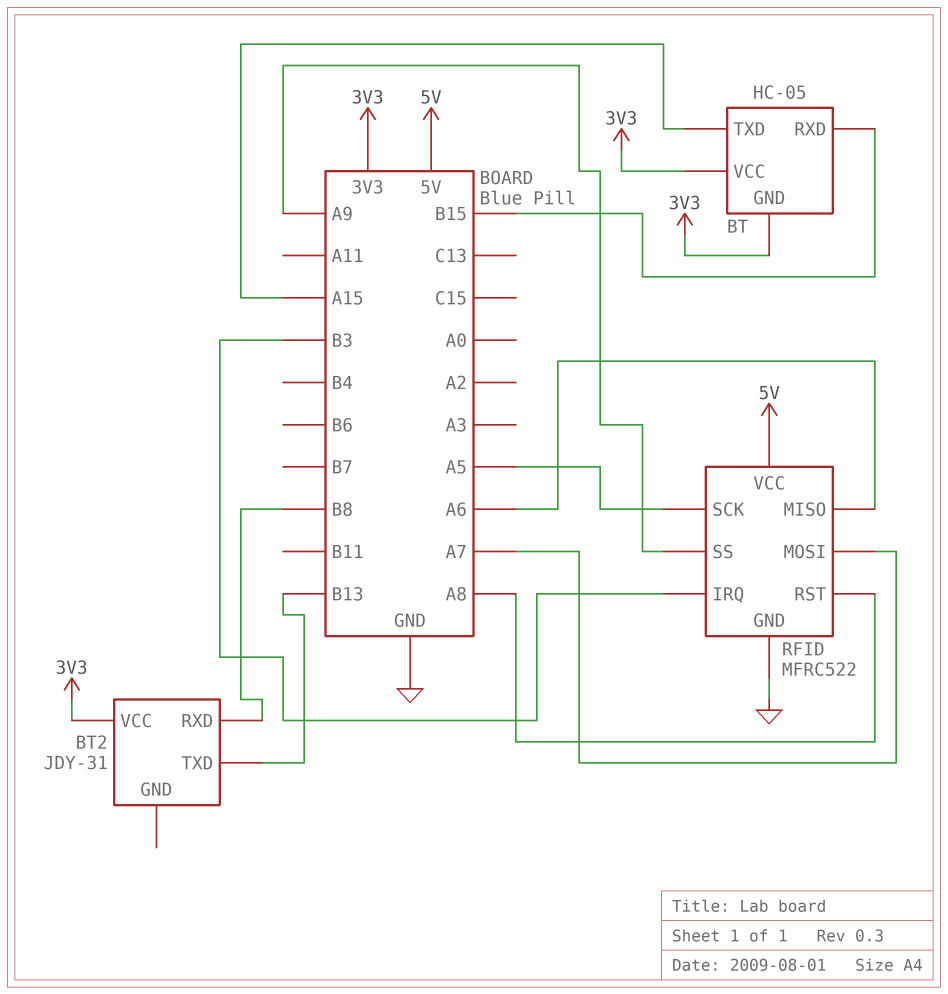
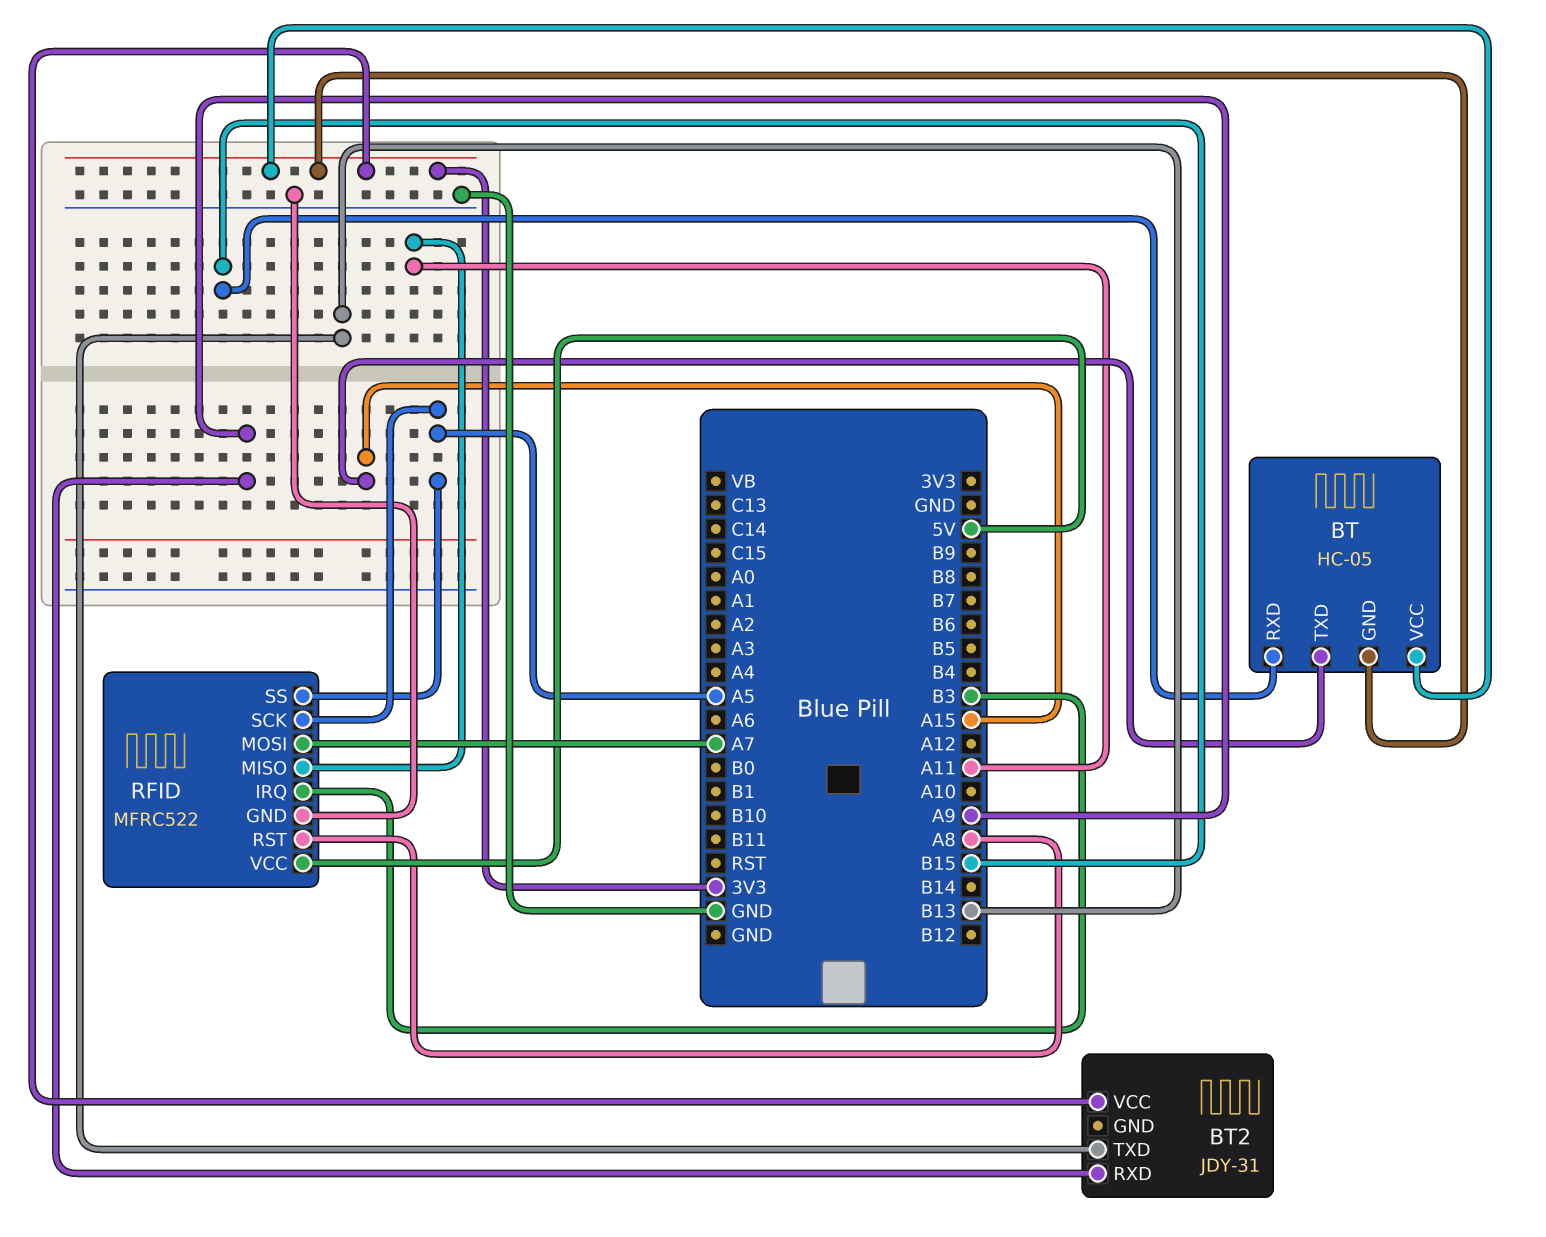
BT2 pin RXD: B8 -> A9
RFID pin MISO: A6 -> A11
RFID pin SS: A9 -> A5

